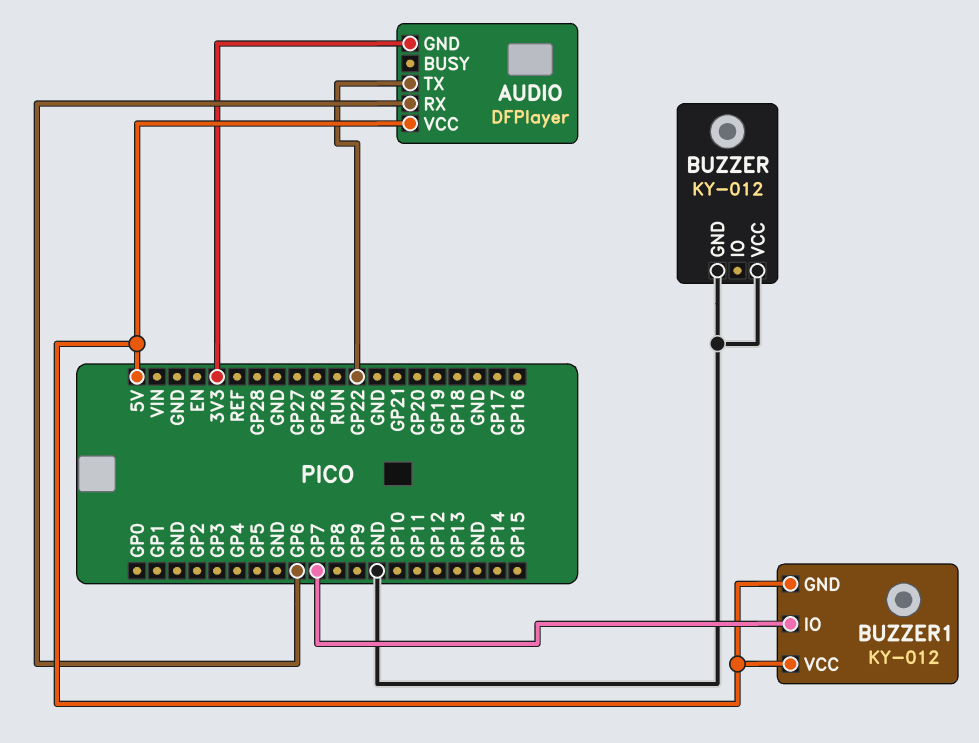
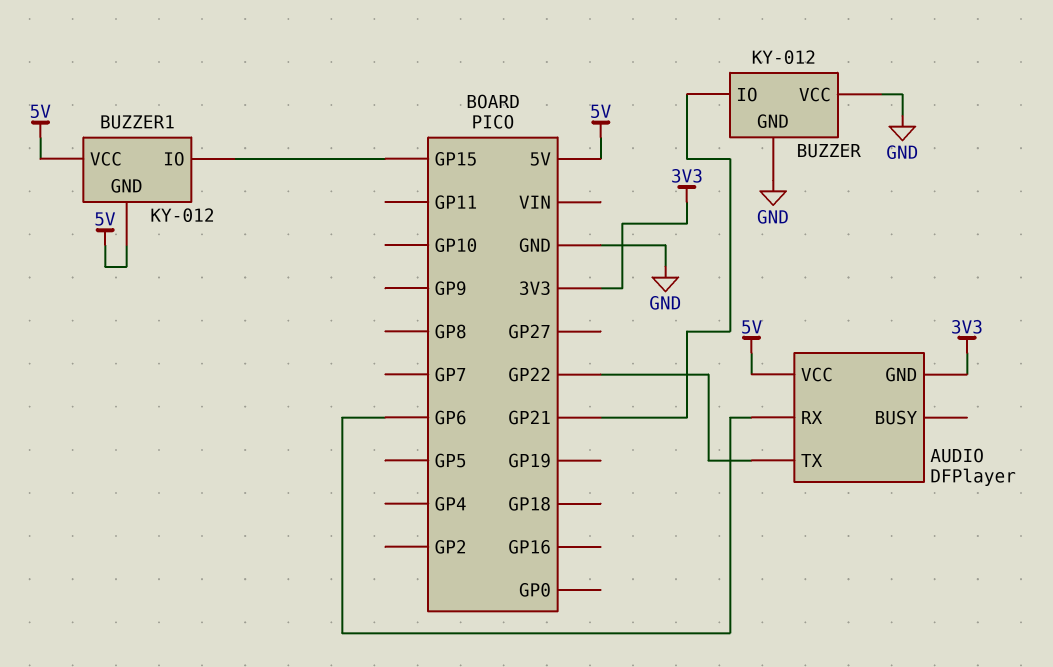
BUZZER pin IO: none -> GP21
BUZZER1 pin IO: GP7 -> GP15

